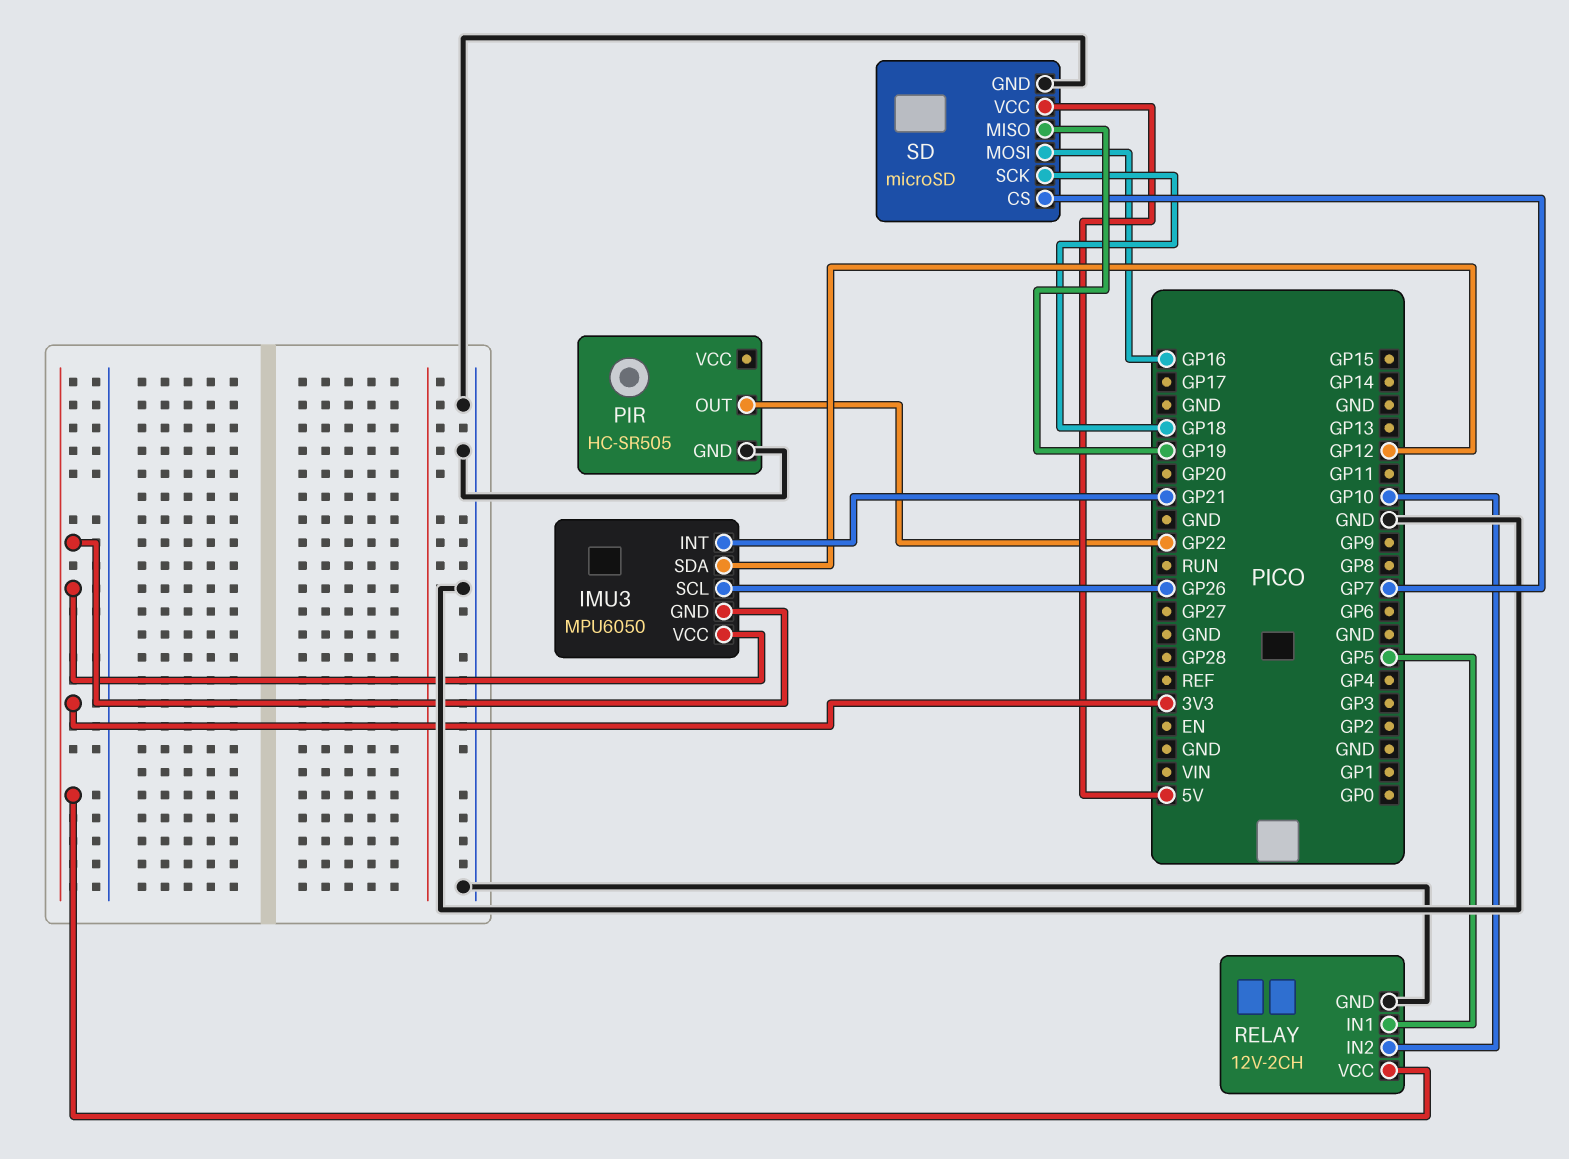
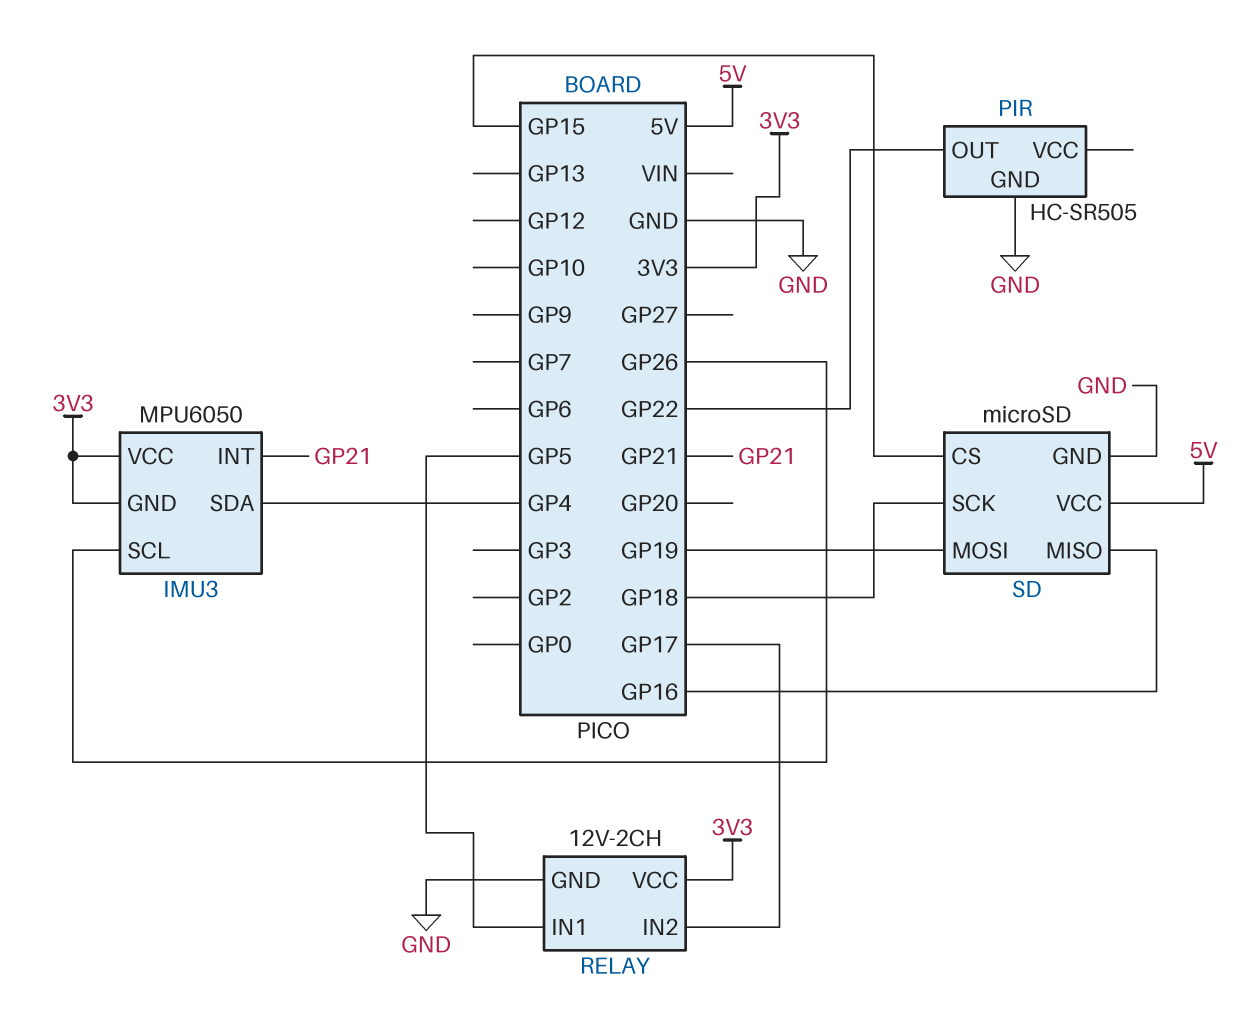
IMU3 pin SDA: GP12 -> GP4
RELAY pin IN2: GP10 -> GP17
SD pin CS: GP7 -> GP15
SD pin MISO: GP19 -> GP16
SD pin MOSI: GP16 -> GP19

